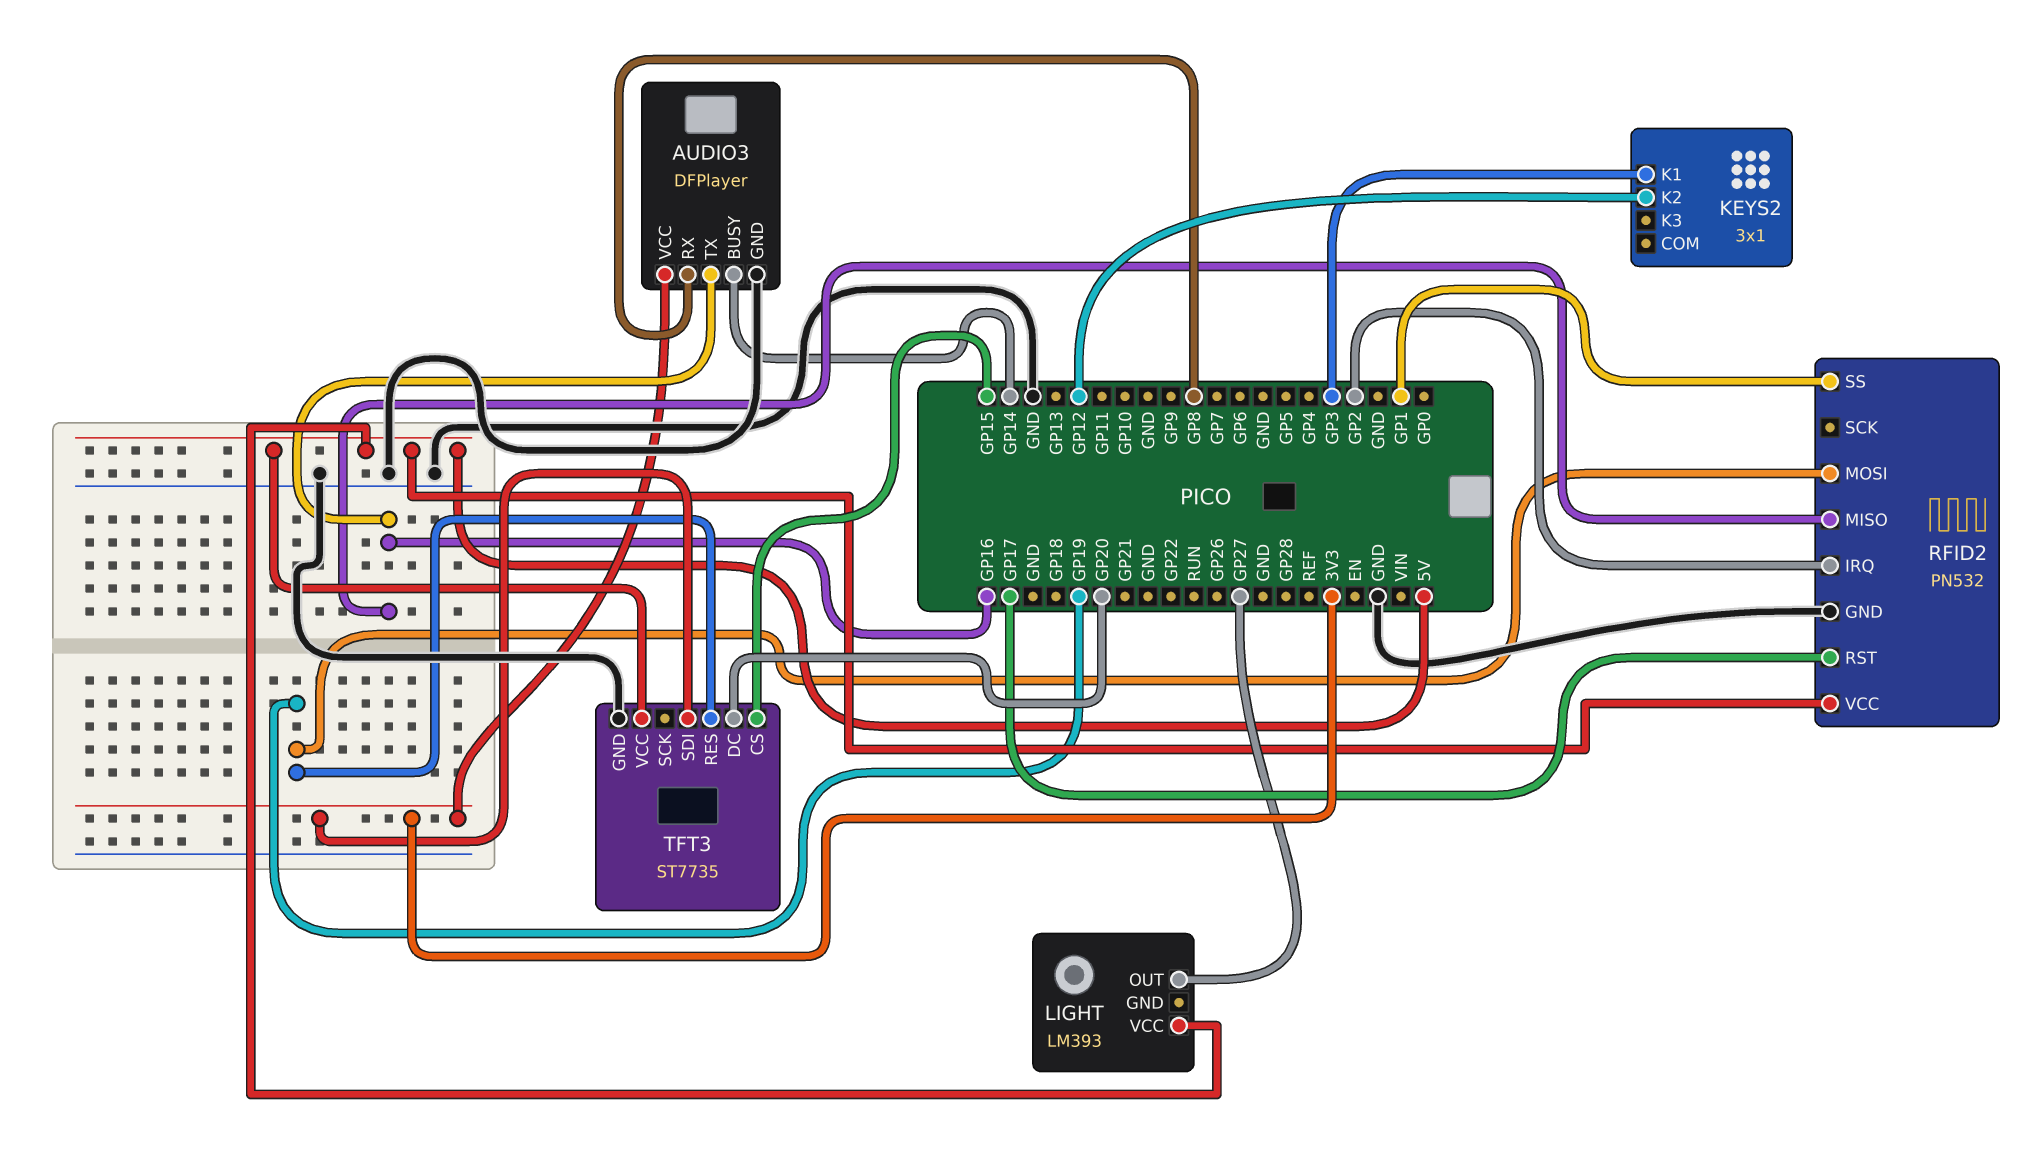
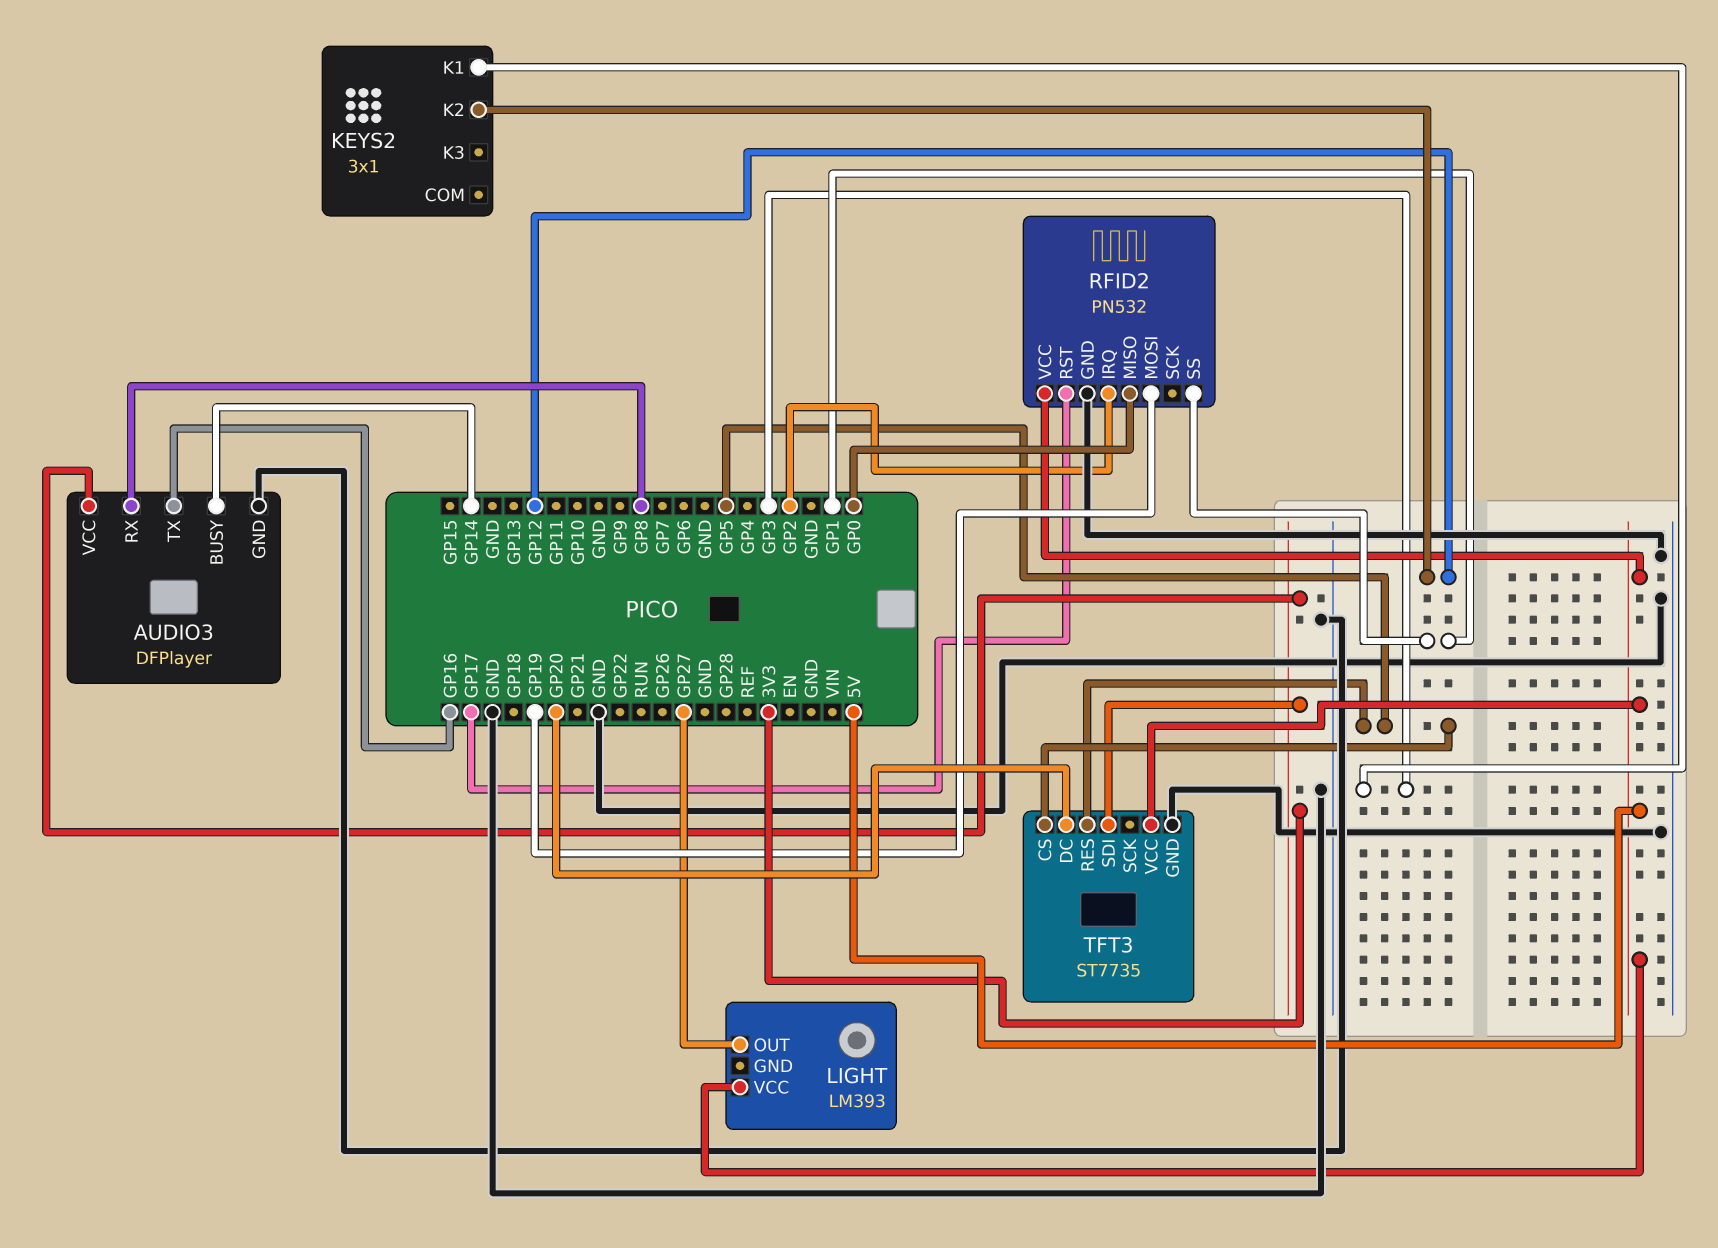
RFID2 pin MISO: GP16 -> GP0
TFT3 pin CS: GP15 -> GP5
TFT3 pin RES: GP19 -> GP5

